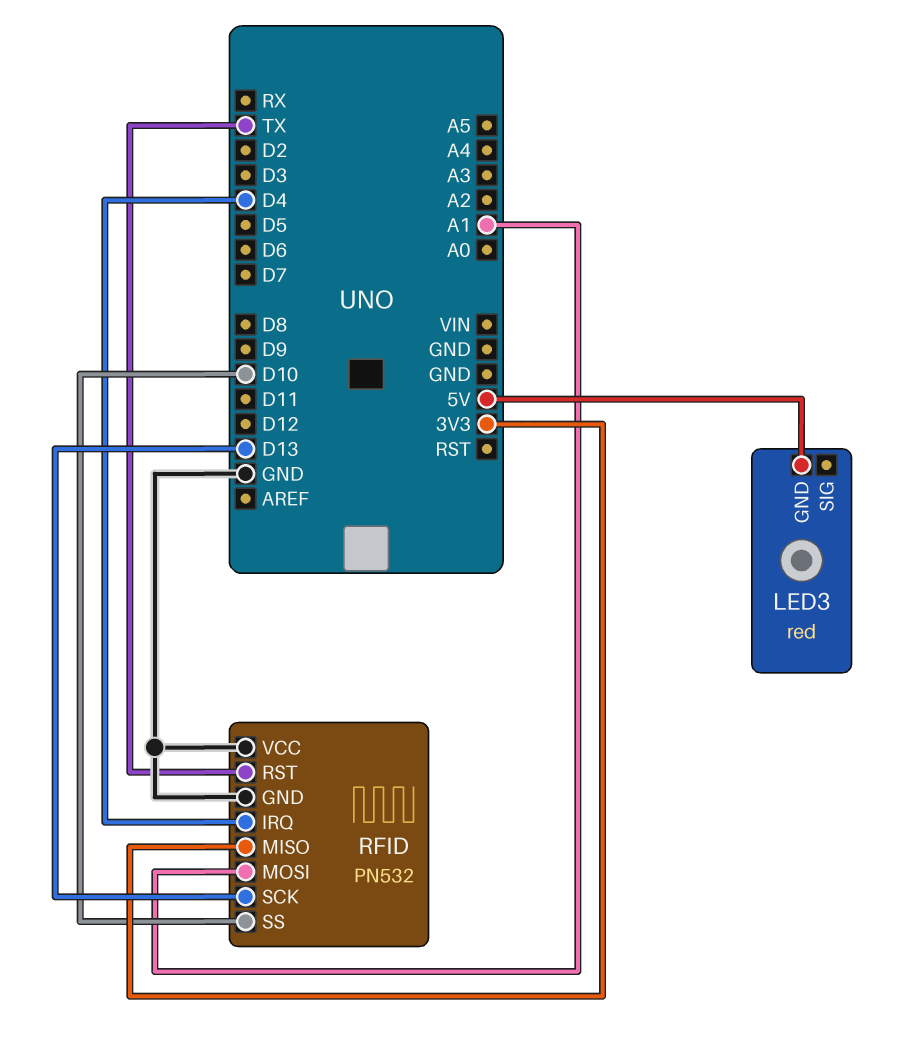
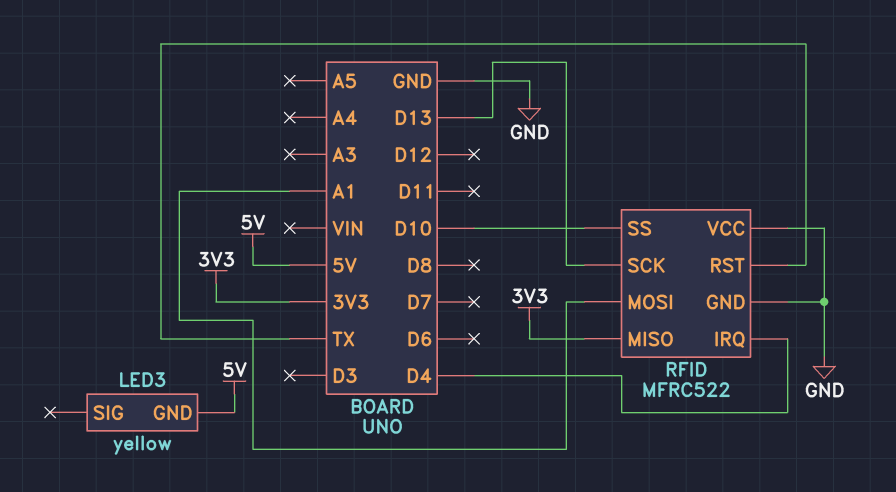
LED3: red -> yellow
RFID: PN532 -> MFRC522

